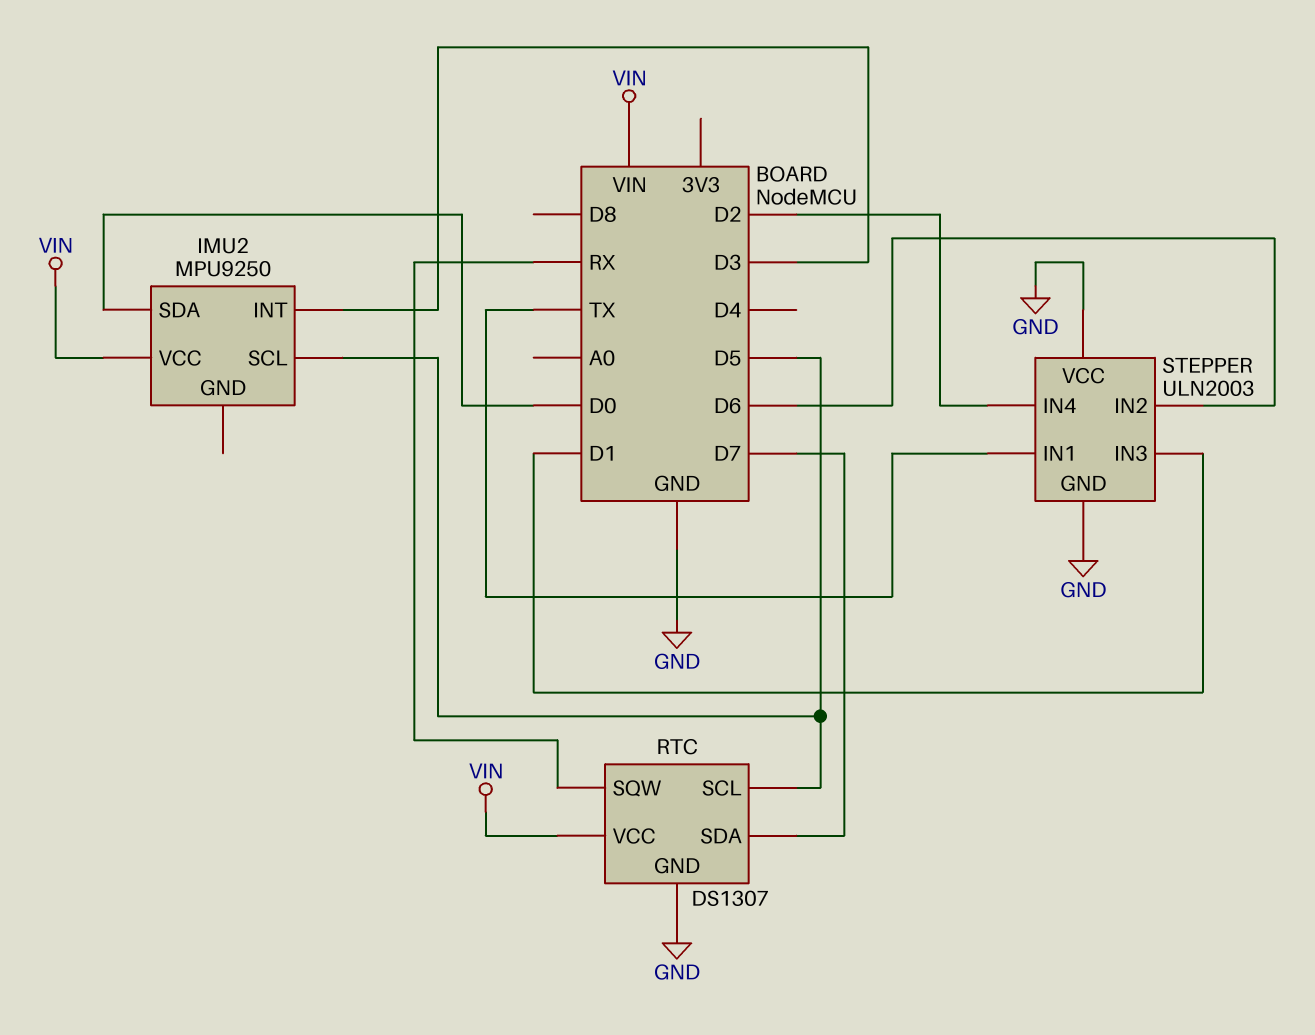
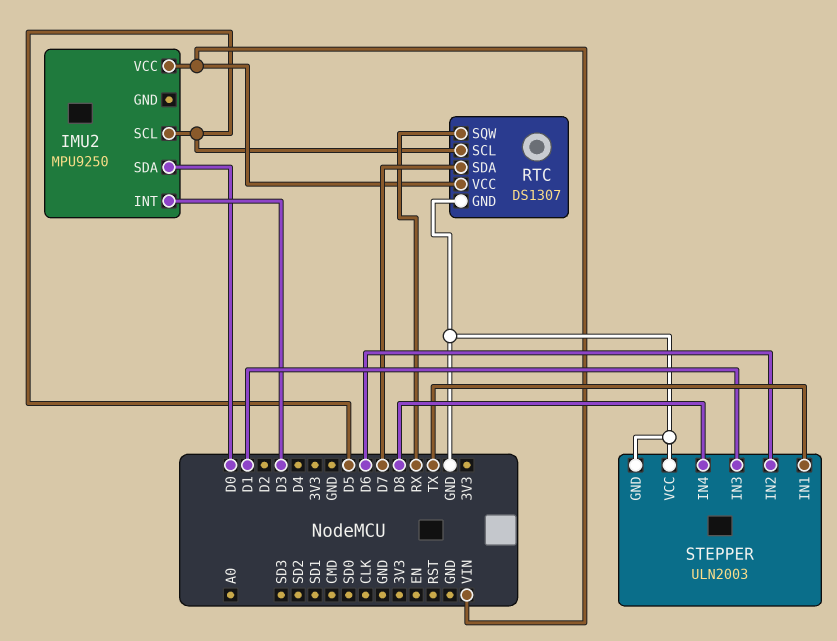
STEPPER pin IN4: D2 -> D8

